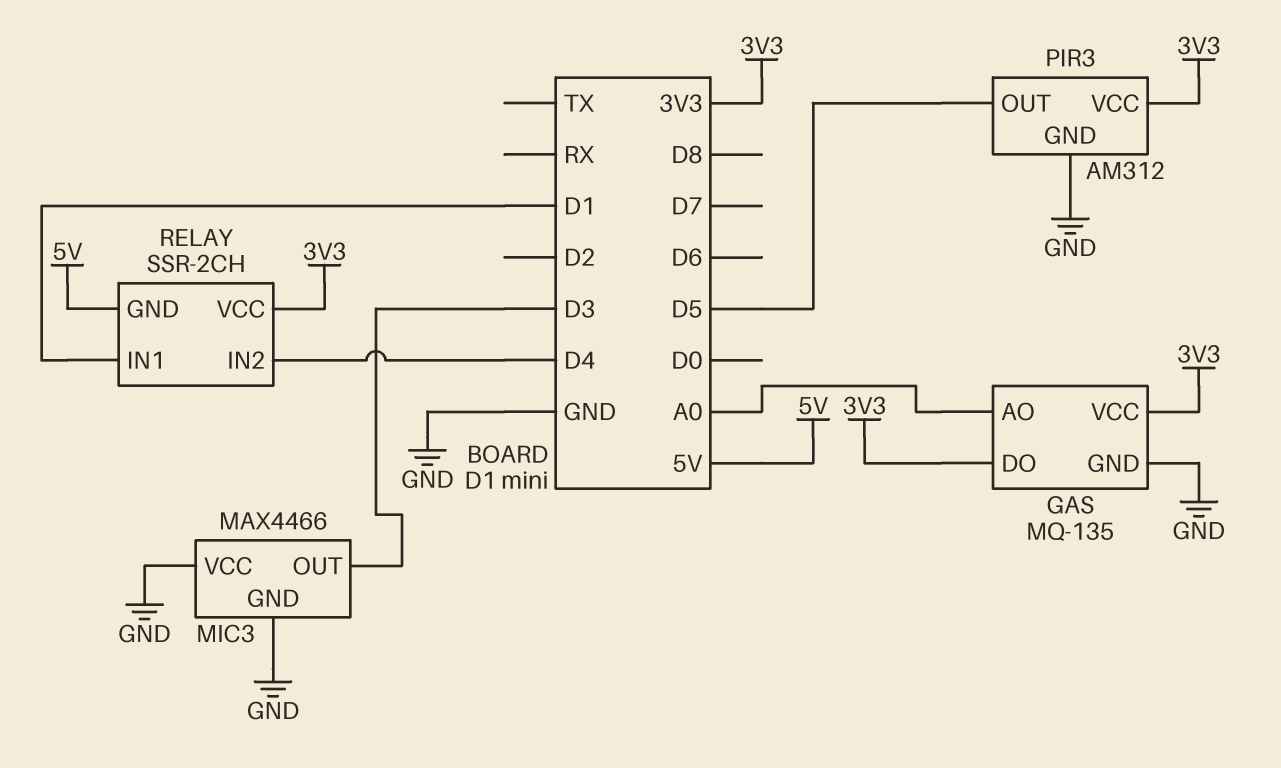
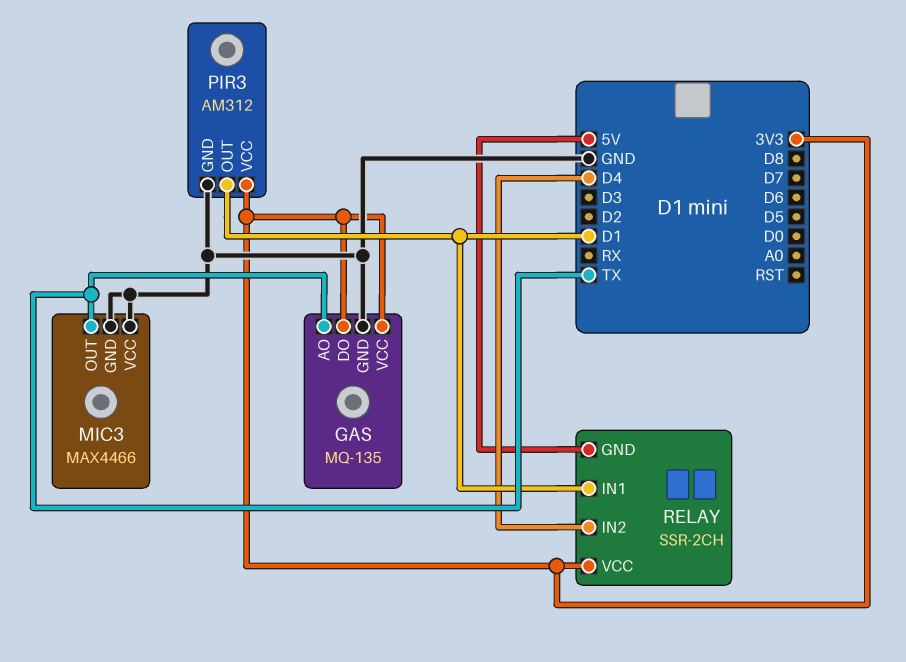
GAS pin AO: A0 -> TX
MIC3 pin OUT: D3 -> TX
PIR3 pin OUT: D5 -> D1

